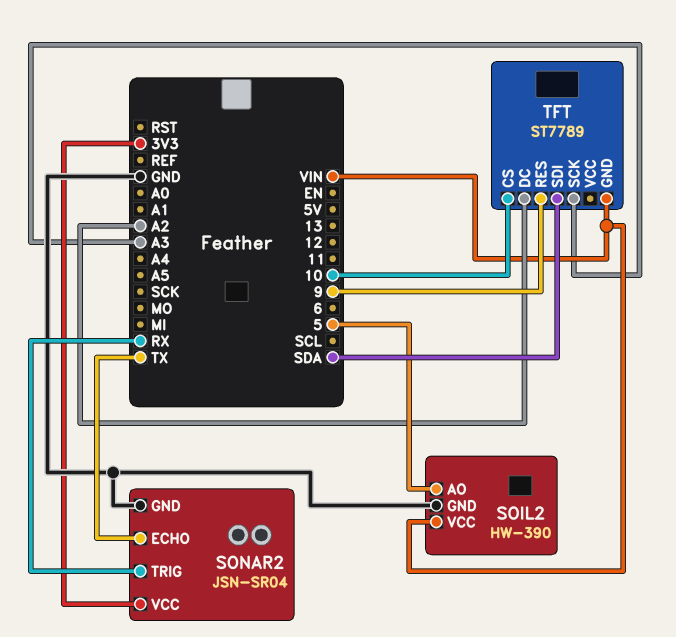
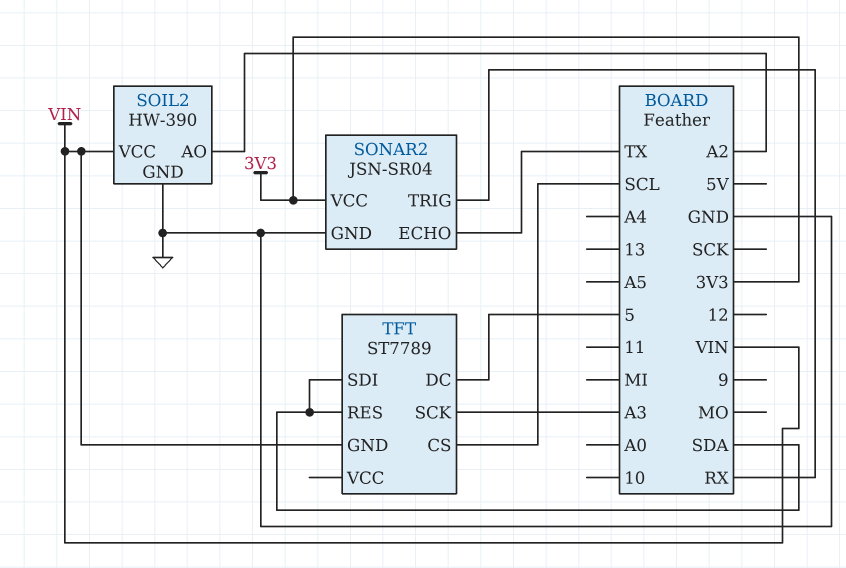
SOIL2 pin AO: 5 -> A2
TFT pin CS: 10 -> SCL
TFT pin DC: A2 -> 5
TFT pin RES: 9 -> SDA

